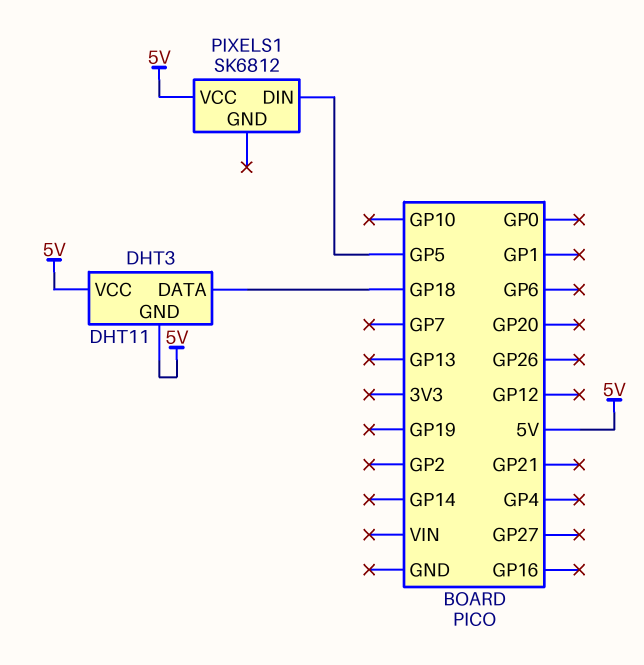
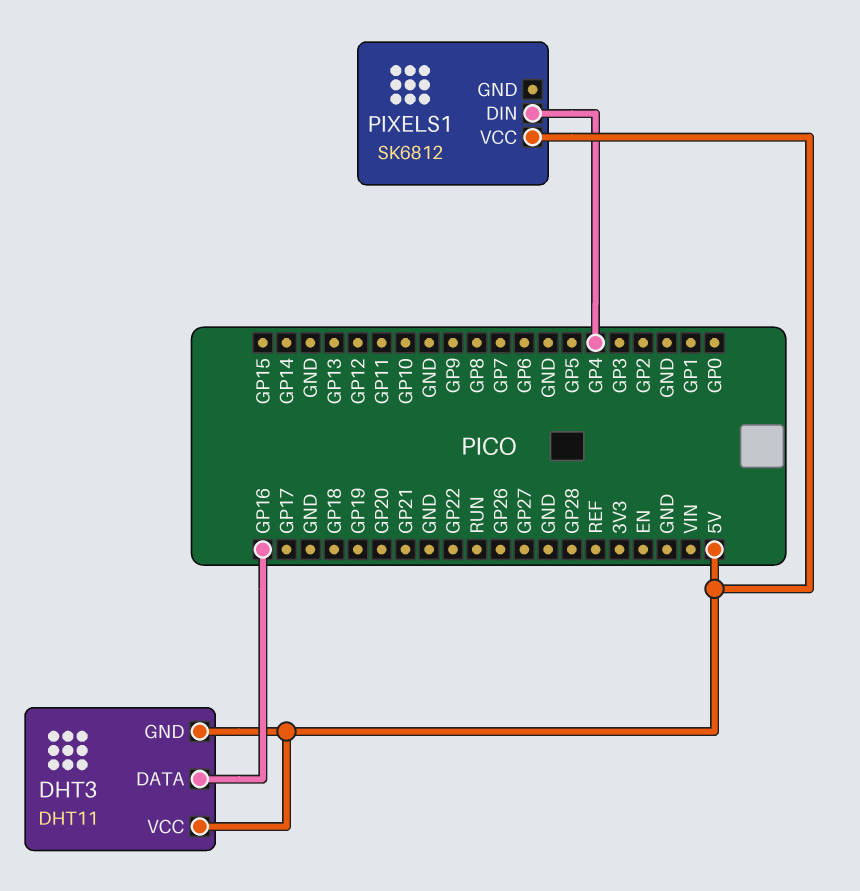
DHT3 pin DATA: GP18 -> GP16
PIXELS1 pin DIN: GP5 -> GP4

